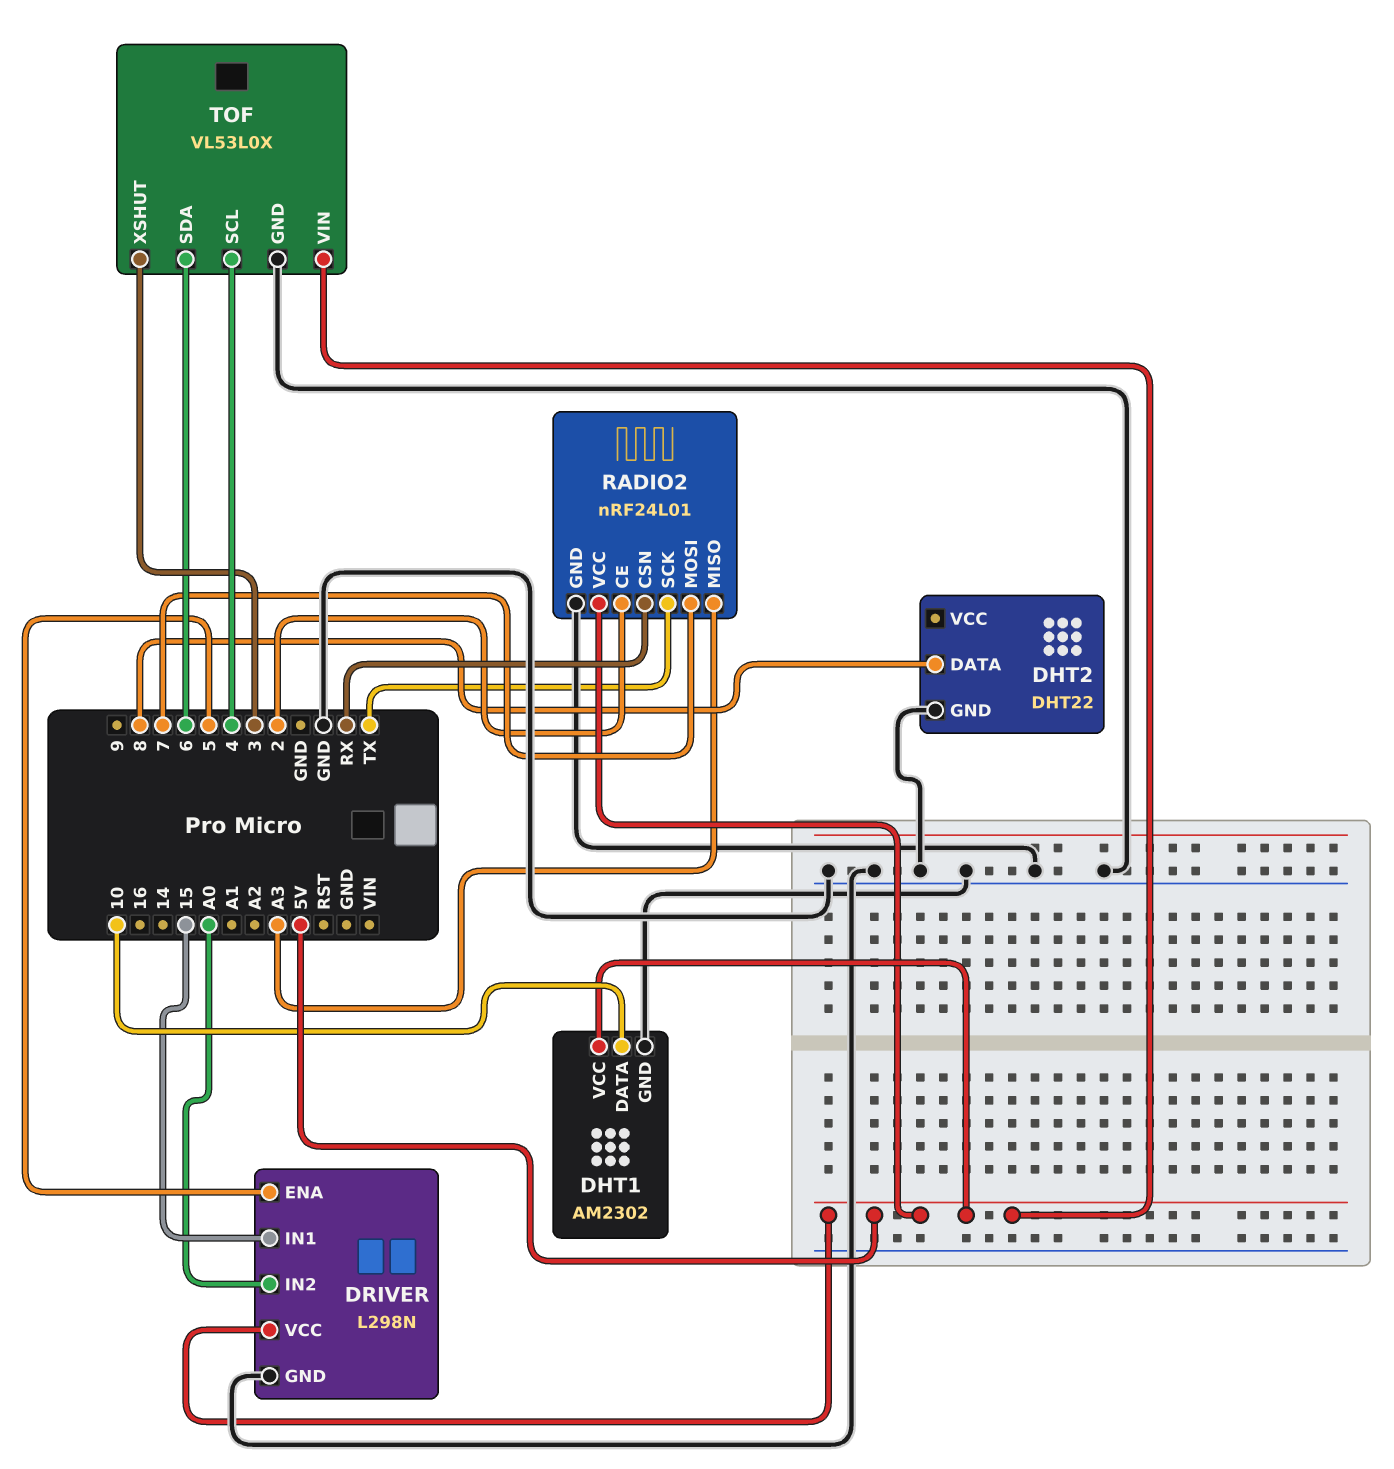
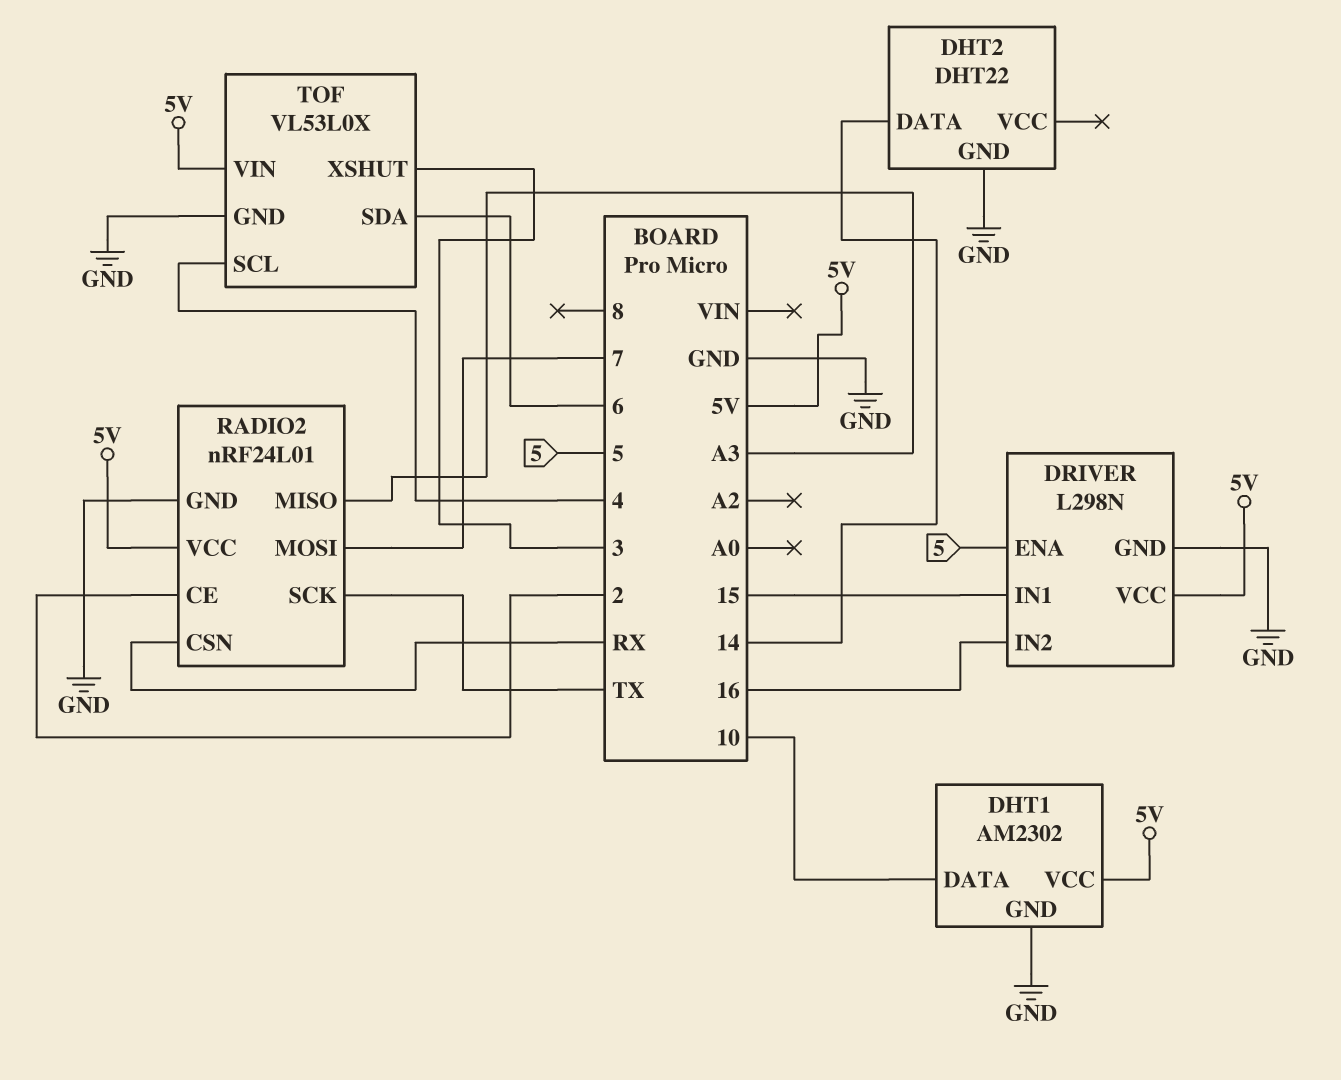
DHT2 pin DATA: 8 -> 14
DRIVER pin IN2: A0 -> 16

